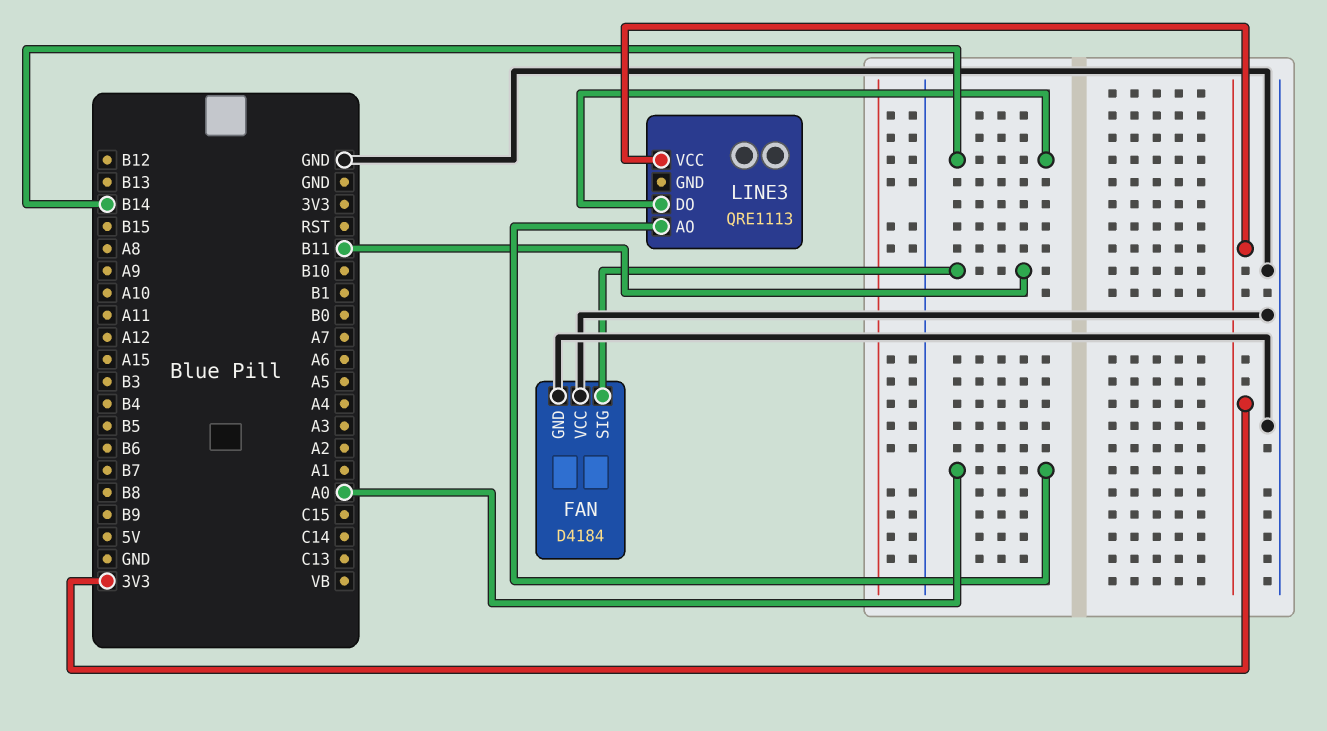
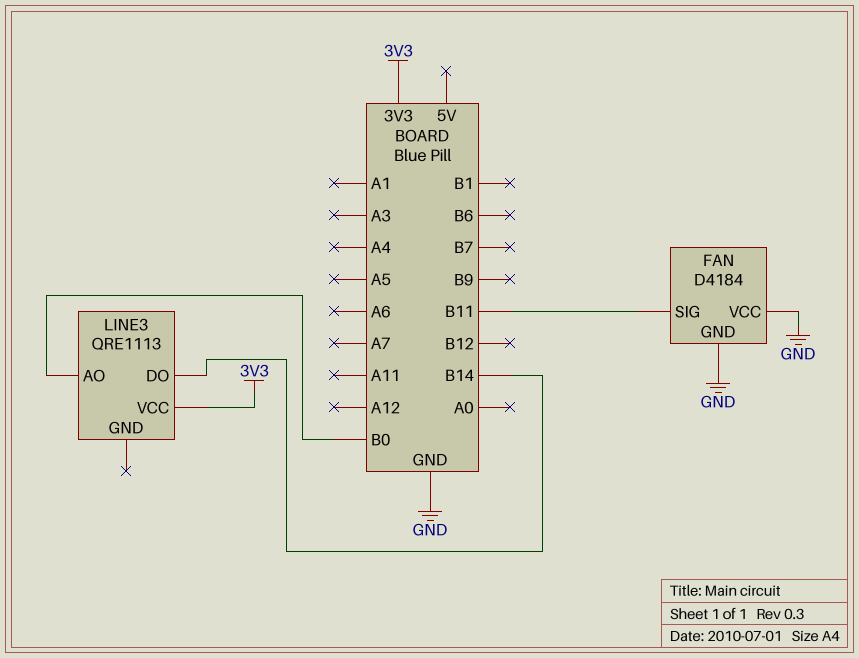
LINE3 pin AO: A0 -> B0

